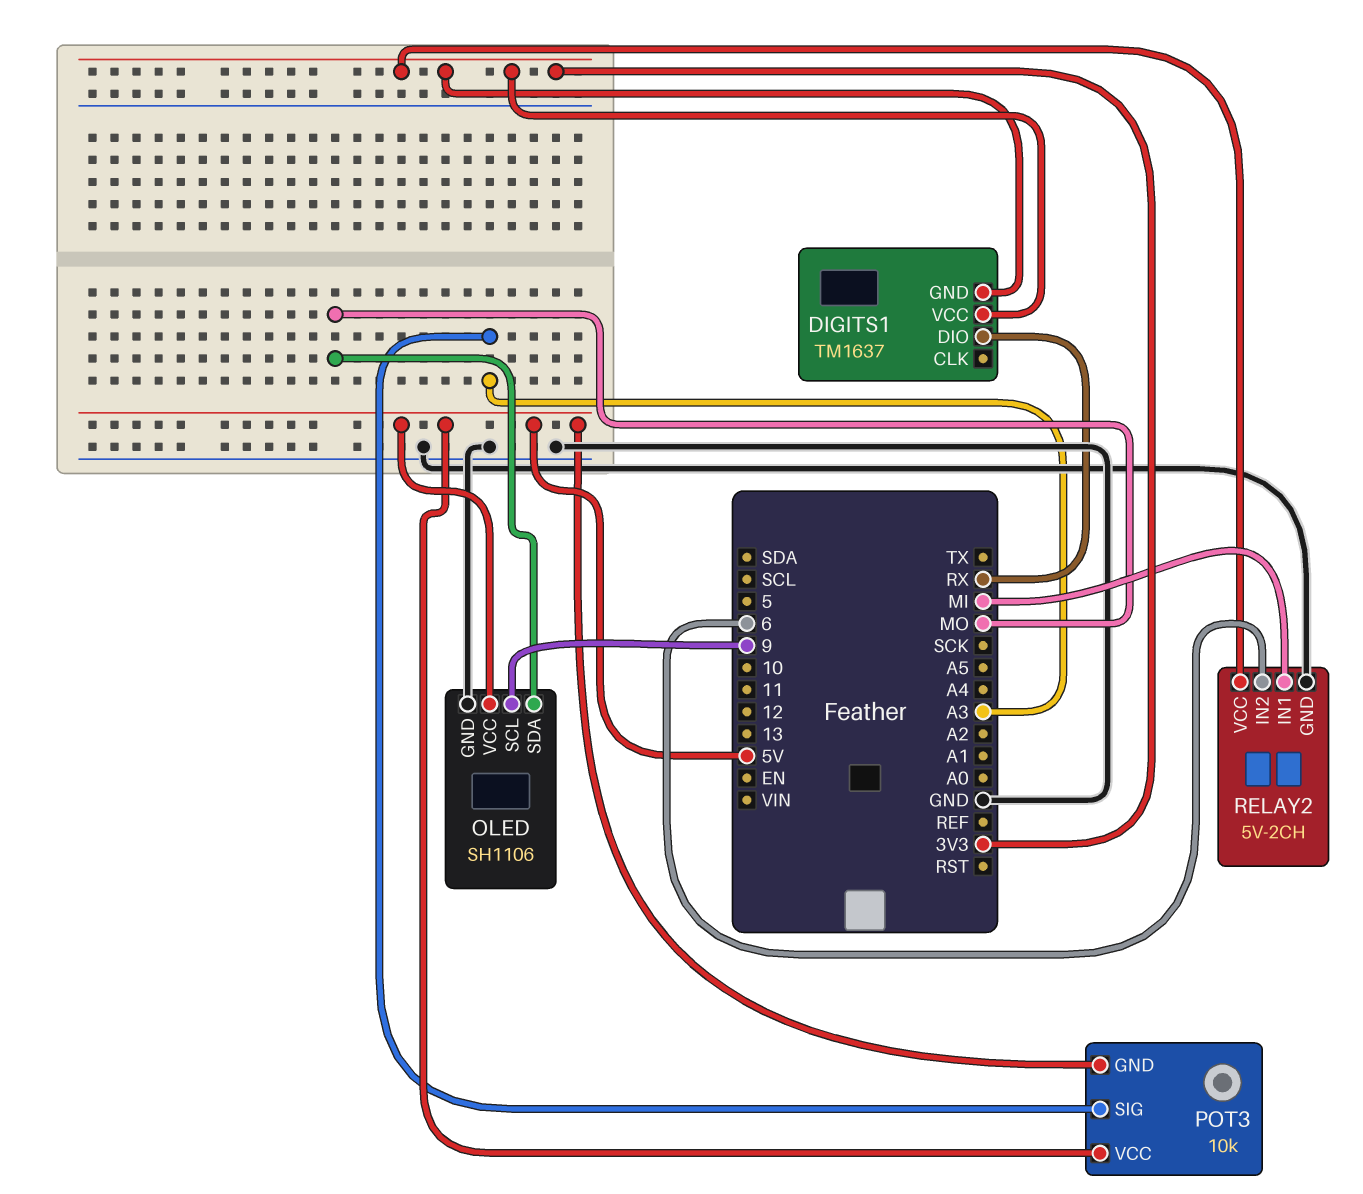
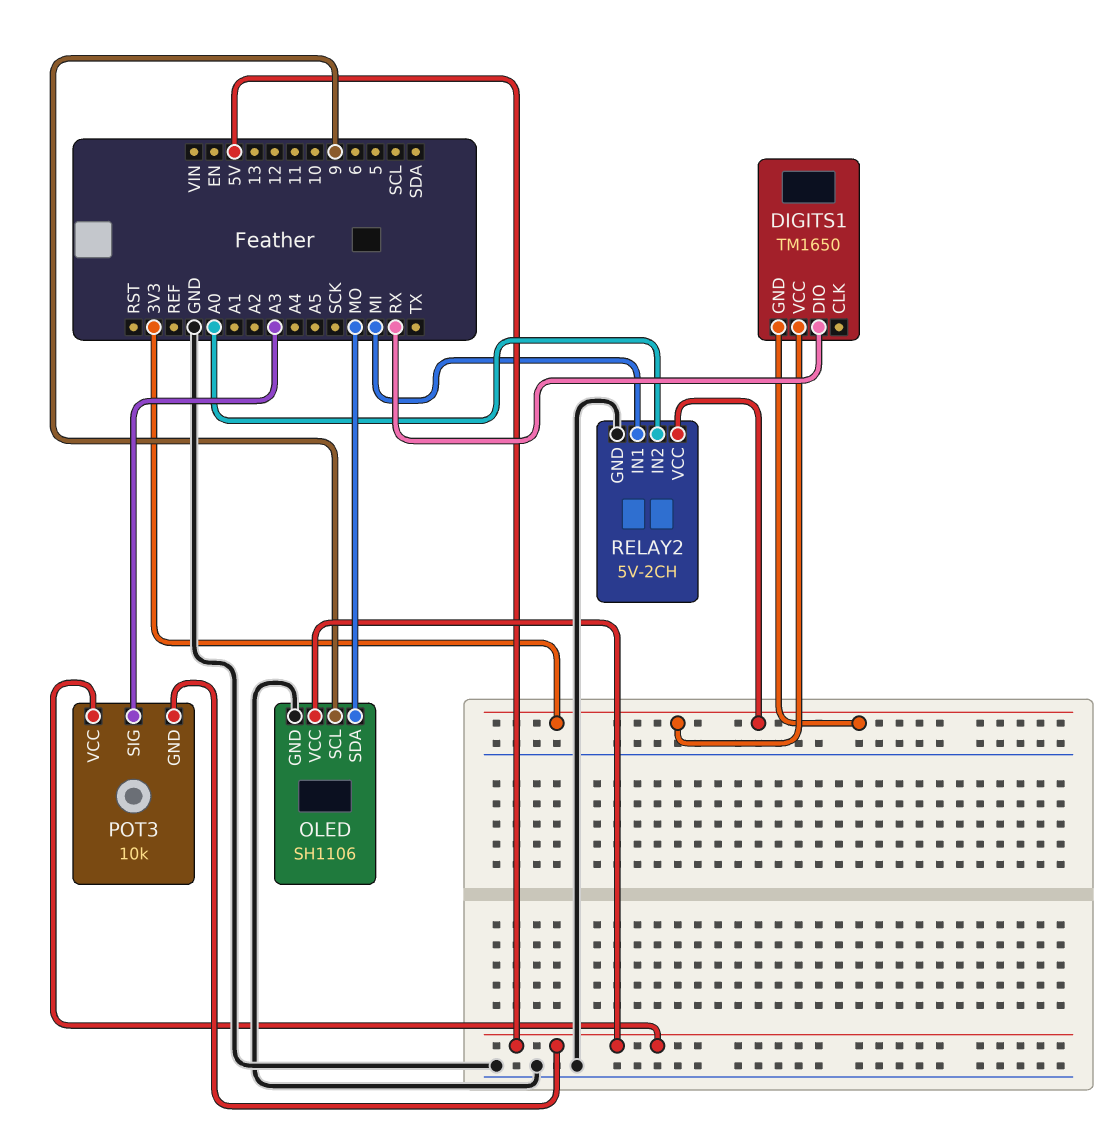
DIGITS1: TM1637 -> TM1650
RELAY2 pin IN2: 6 -> A0

